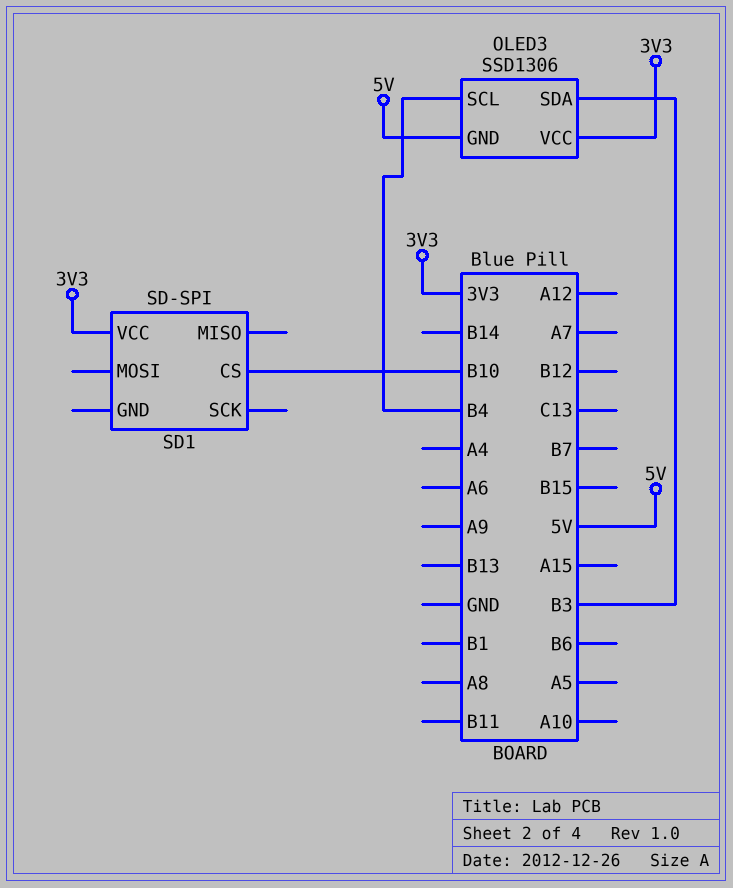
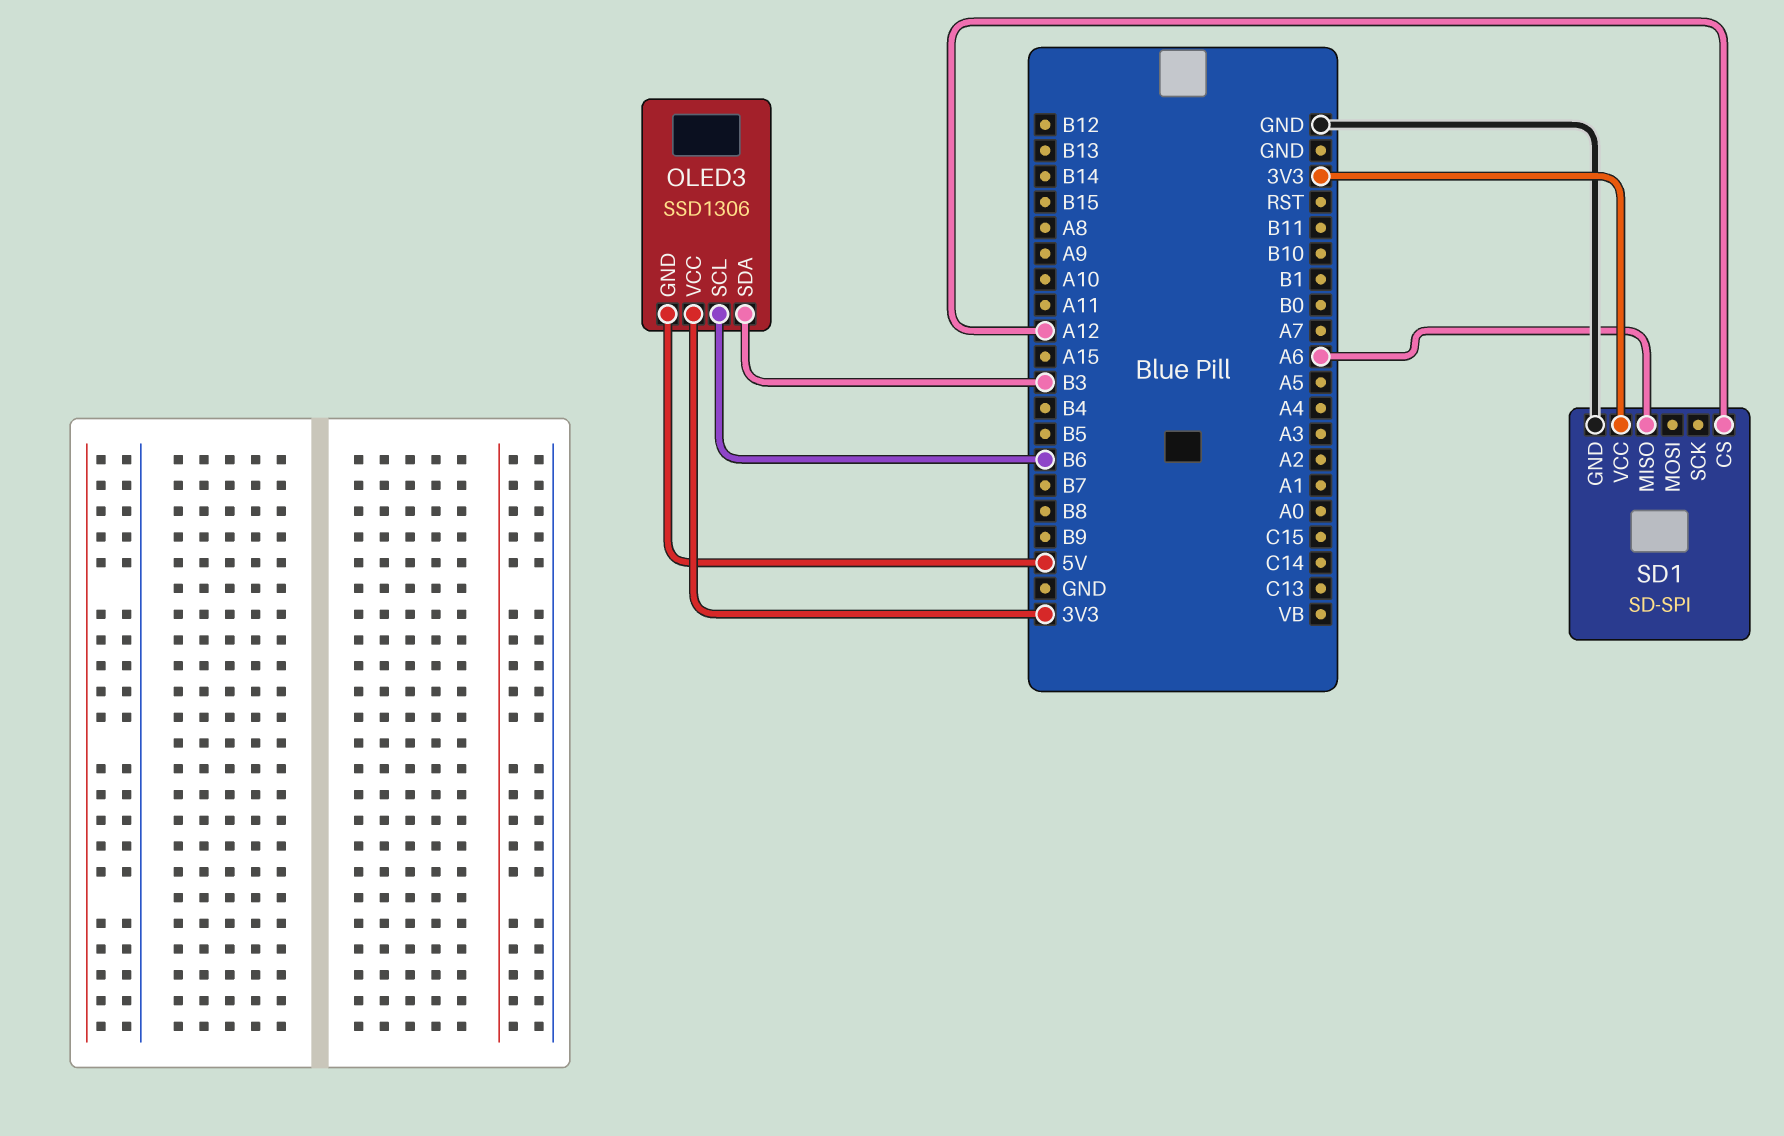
OLED3 pin SCL: B4 -> B6
SD1 pin CS: B10 -> A12
SD1 pin GND: none -> GND
SD1 pin MISO: none -> A6

